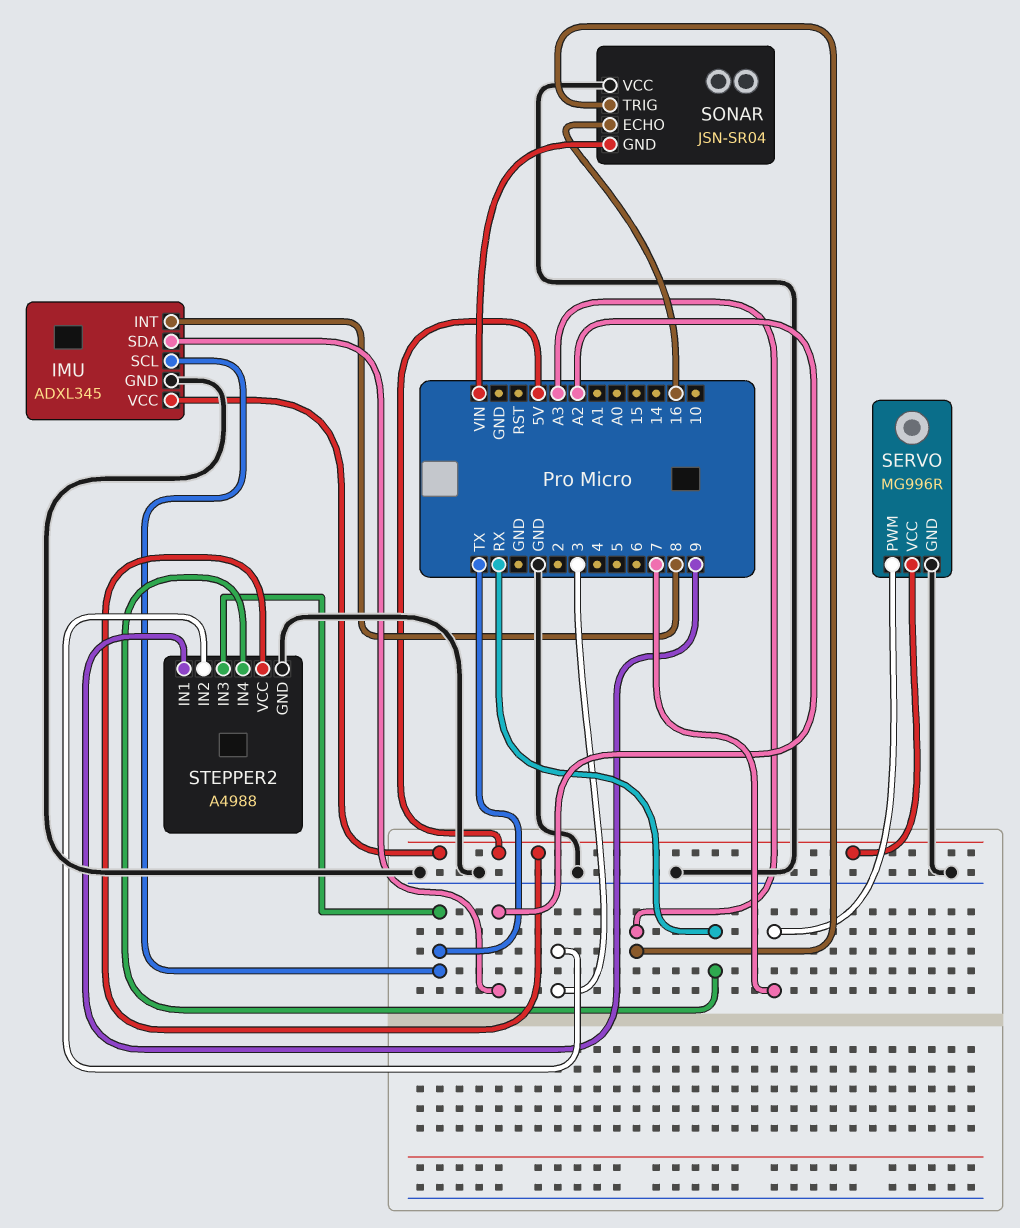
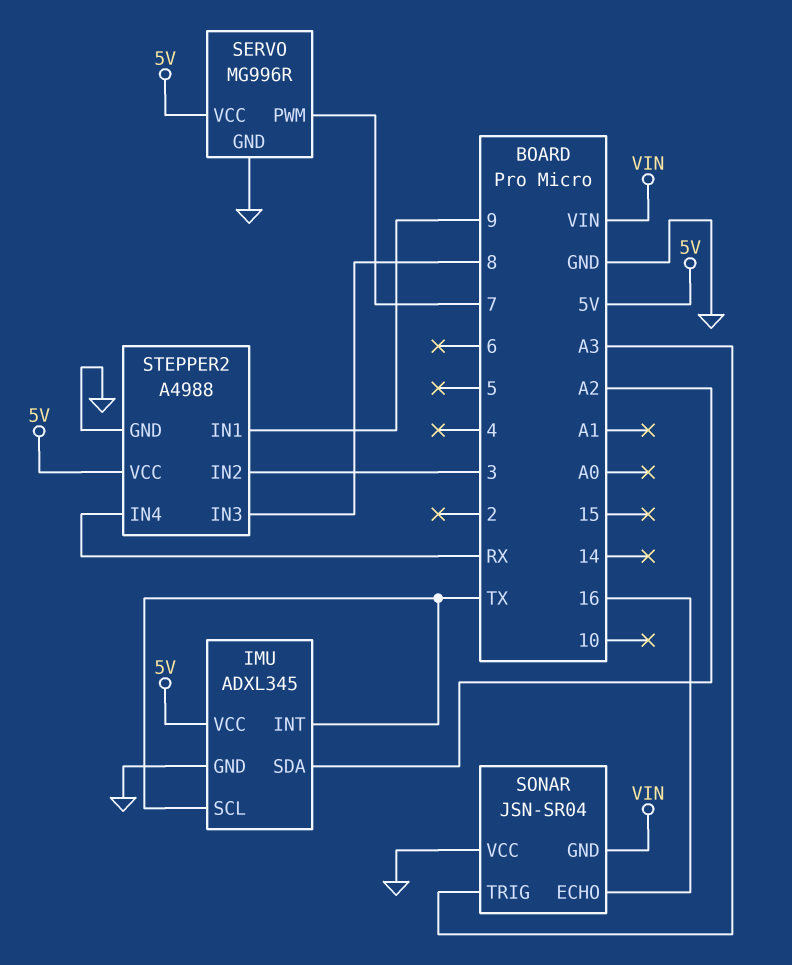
IMU pin INT: 8 -> TX
STEPPER2 pin IN3: TX -> 8

